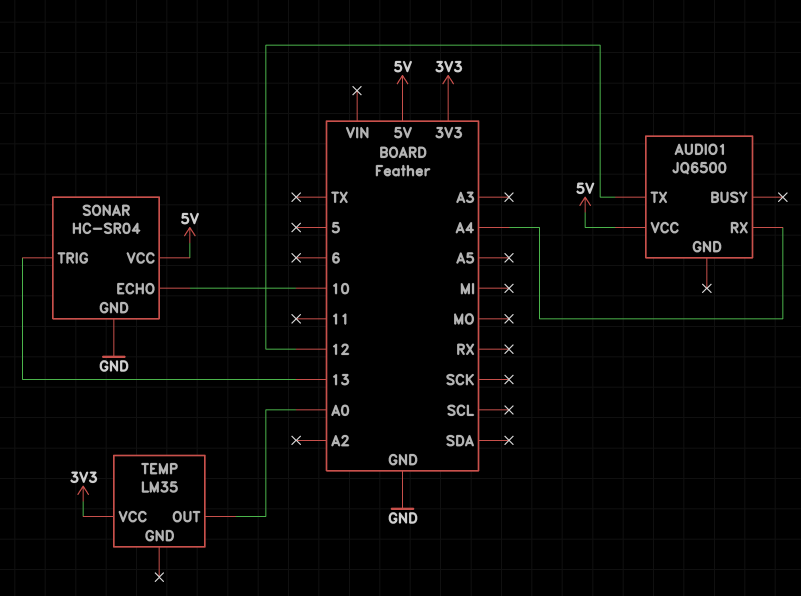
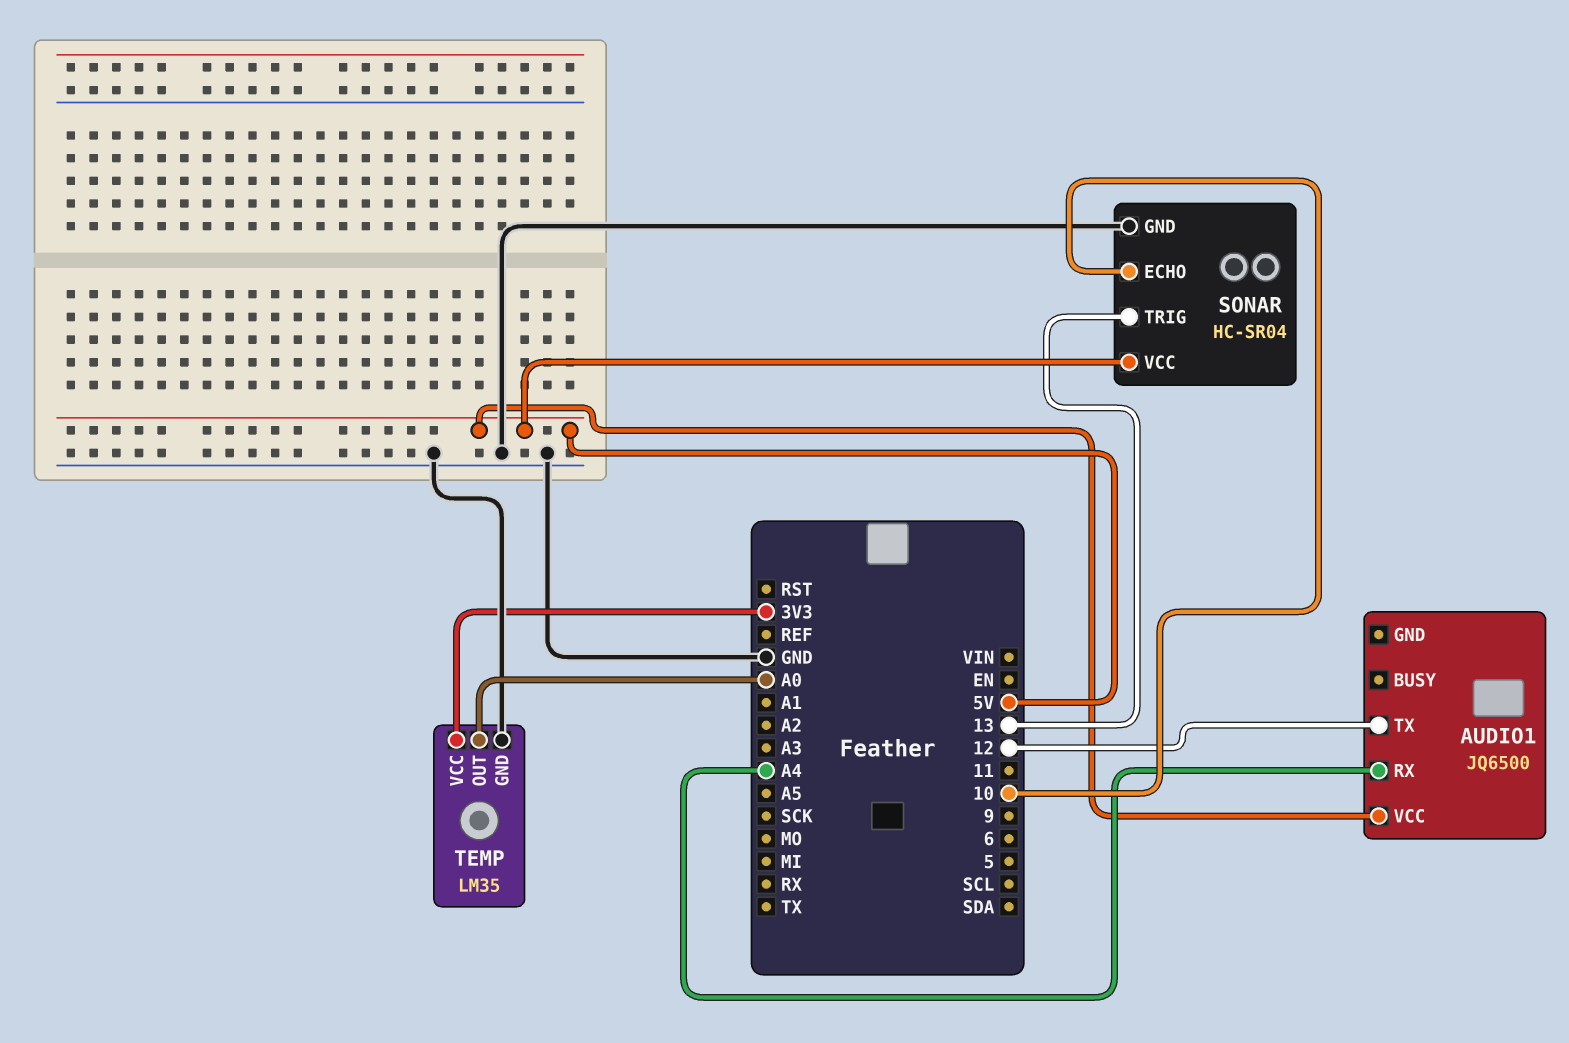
TEMP pin GND: none -> GND

